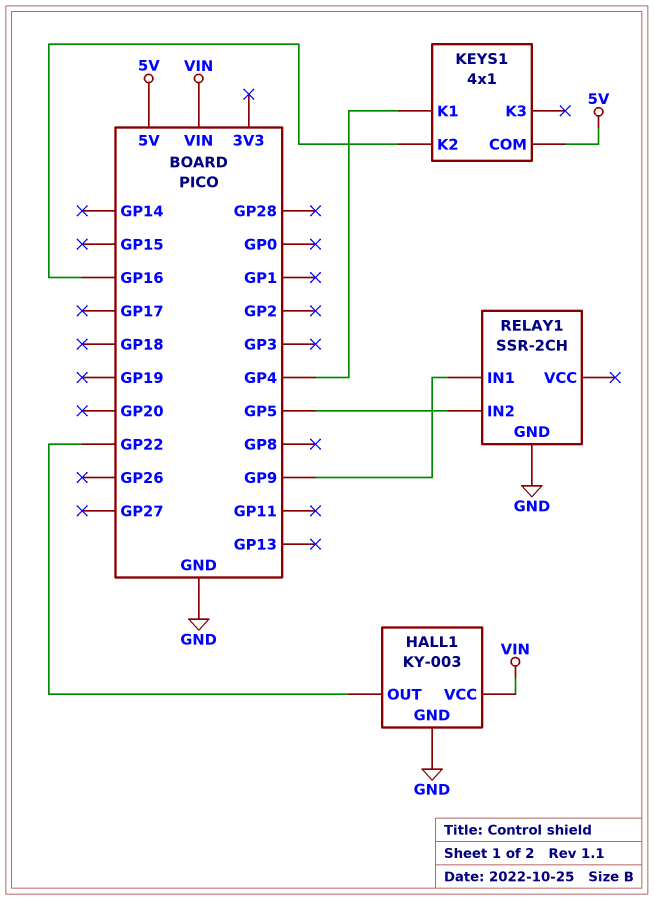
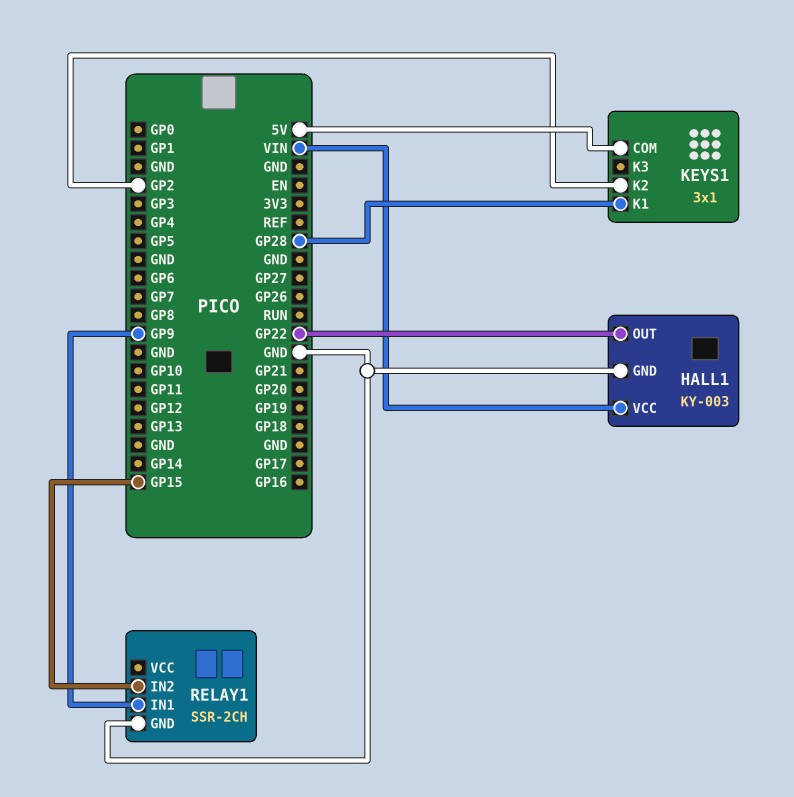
KEYS1: 4x1 -> 3x1
KEYS1 pin K1: GP4 -> GP28
KEYS1 pin K2: GP16 -> GP2
RELAY1 pin IN2: GP5 -> GP15

